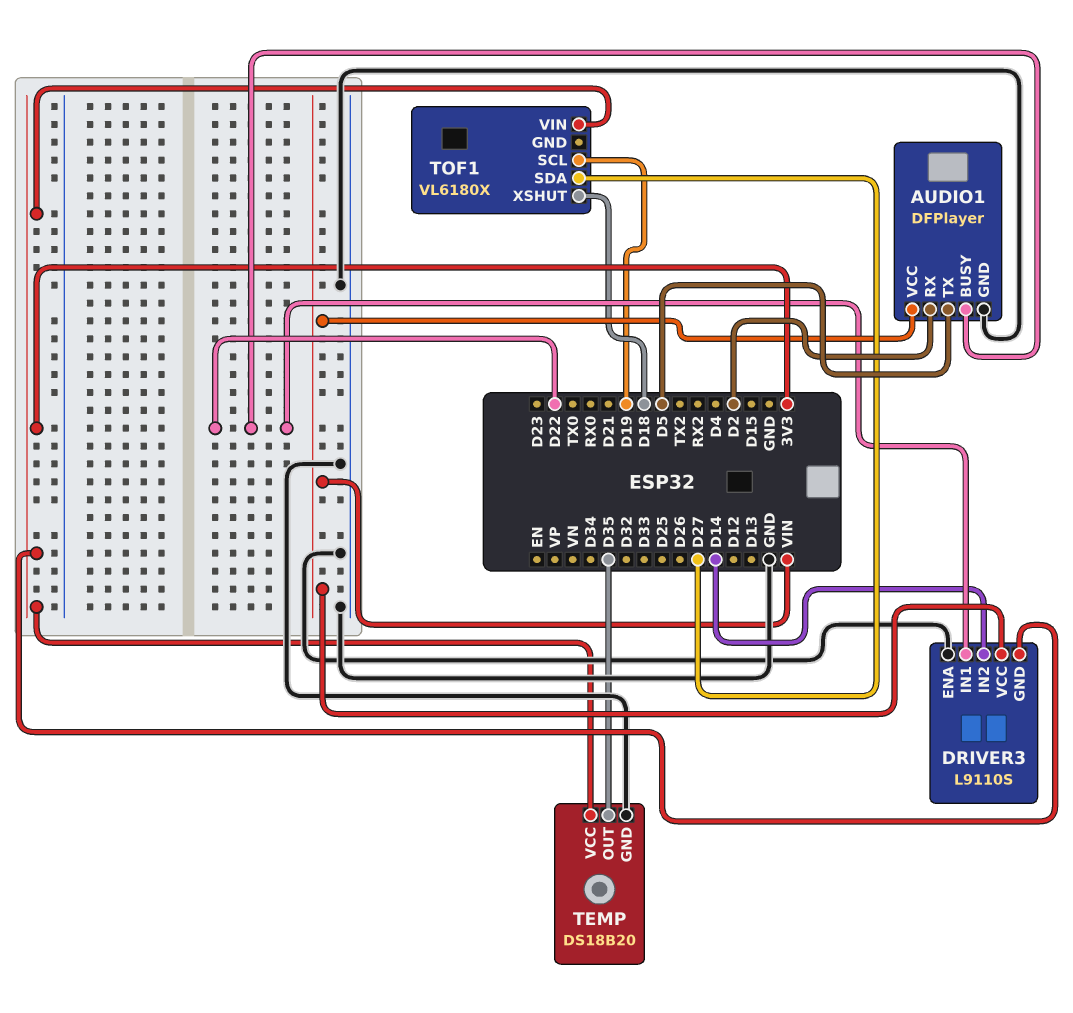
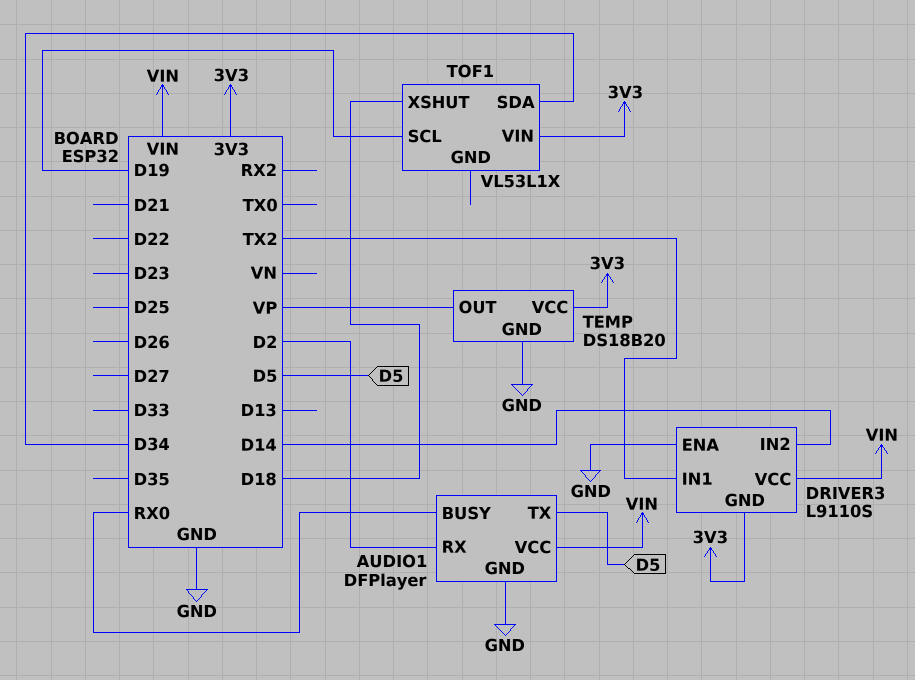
AUDIO1 pin BUSY: D22 -> RX0
DRIVER3 pin IN1: D22 -> TX2
TEMP pin OUT: D35 -> VP
TOF1: VL6180X -> VL53L1X
TOF1 pin SDA: D27 -> D34

